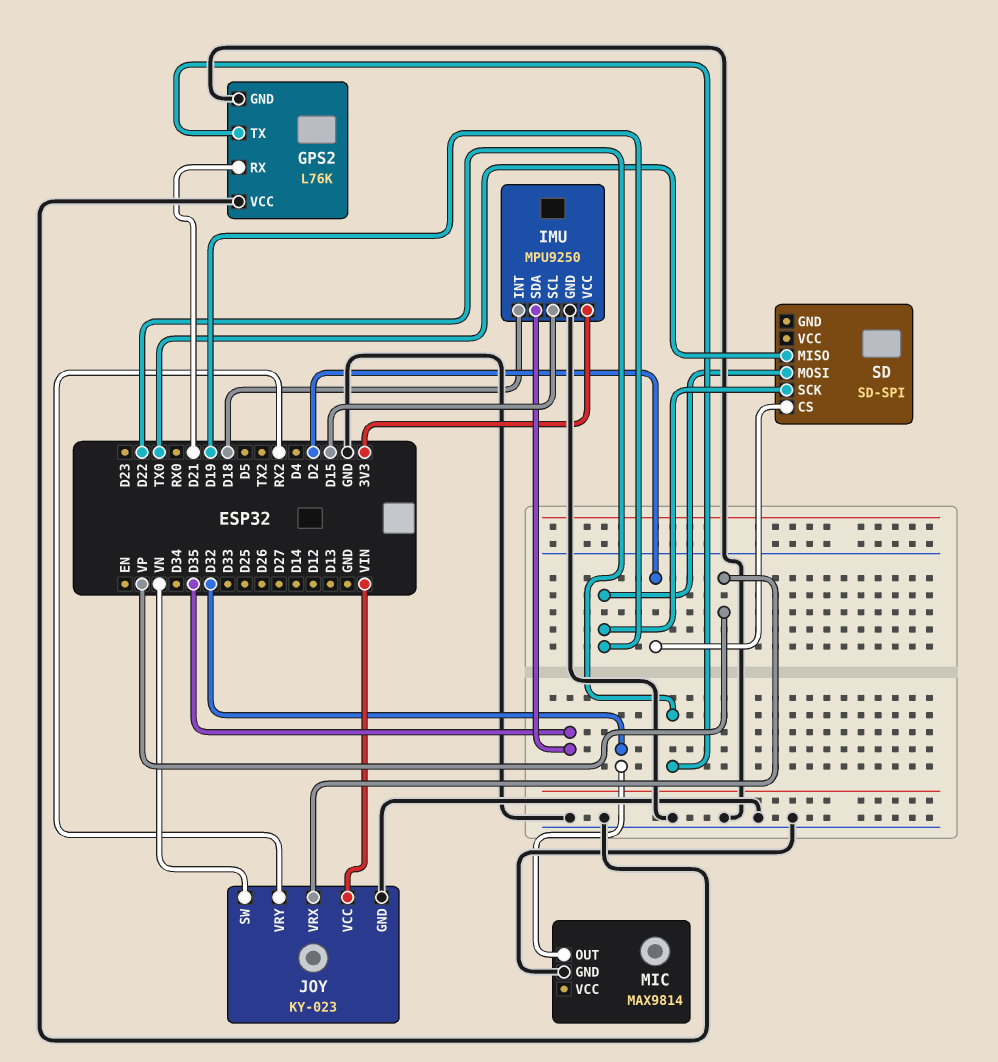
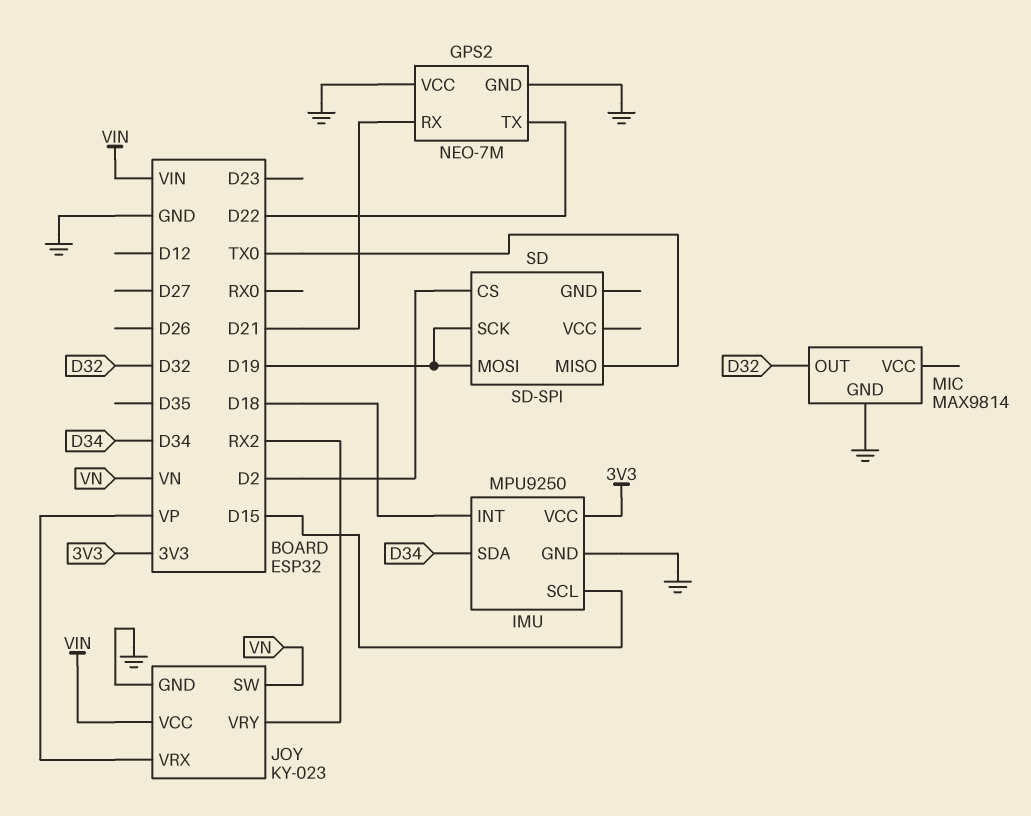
GPS2: L76K -> NEO-7M
IMU pin SDA: D35 -> D34

